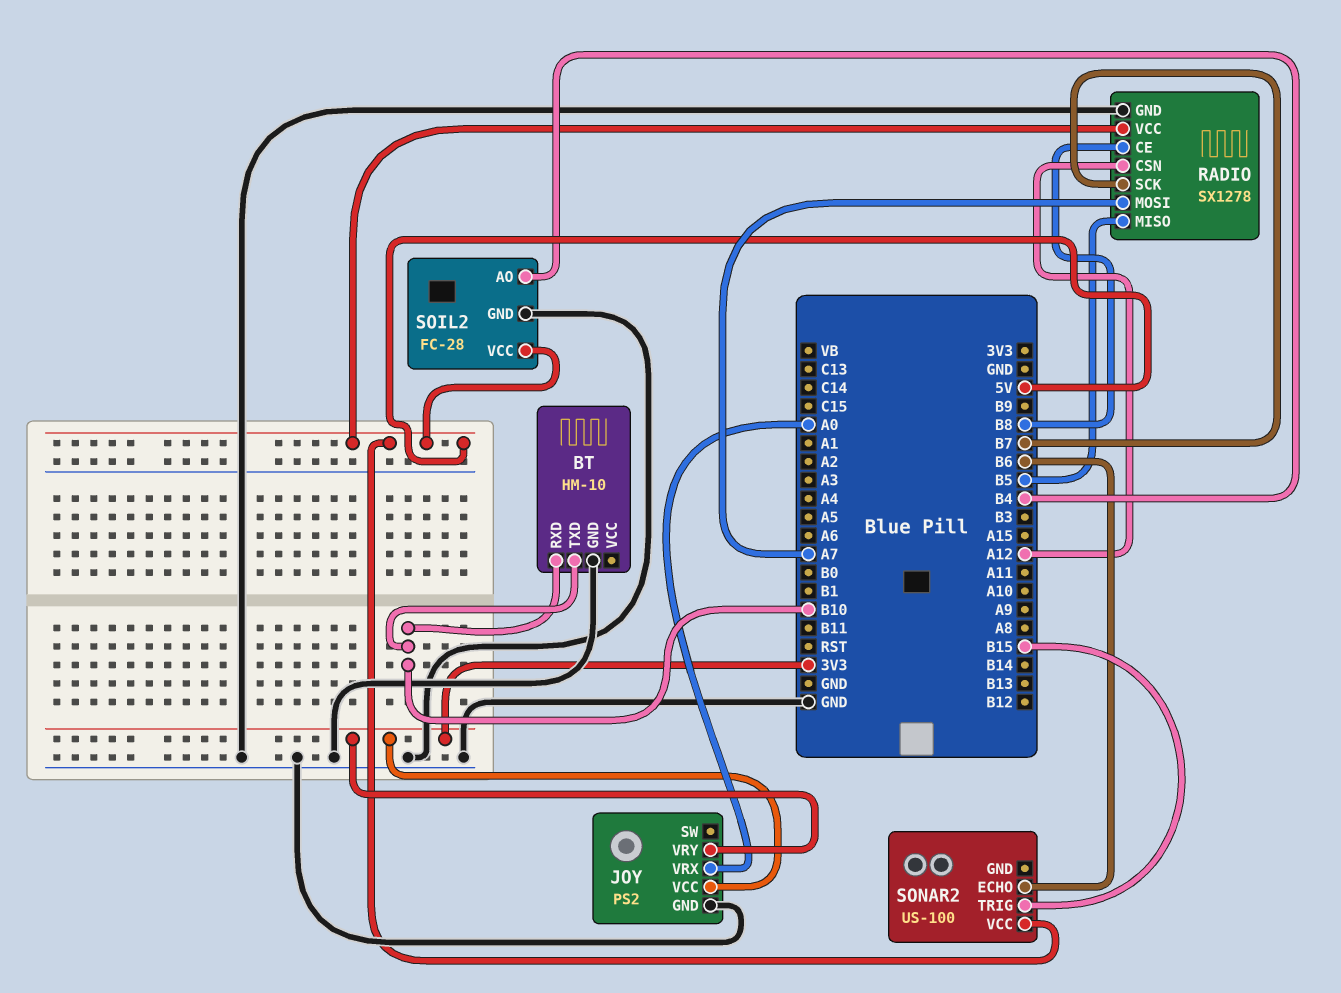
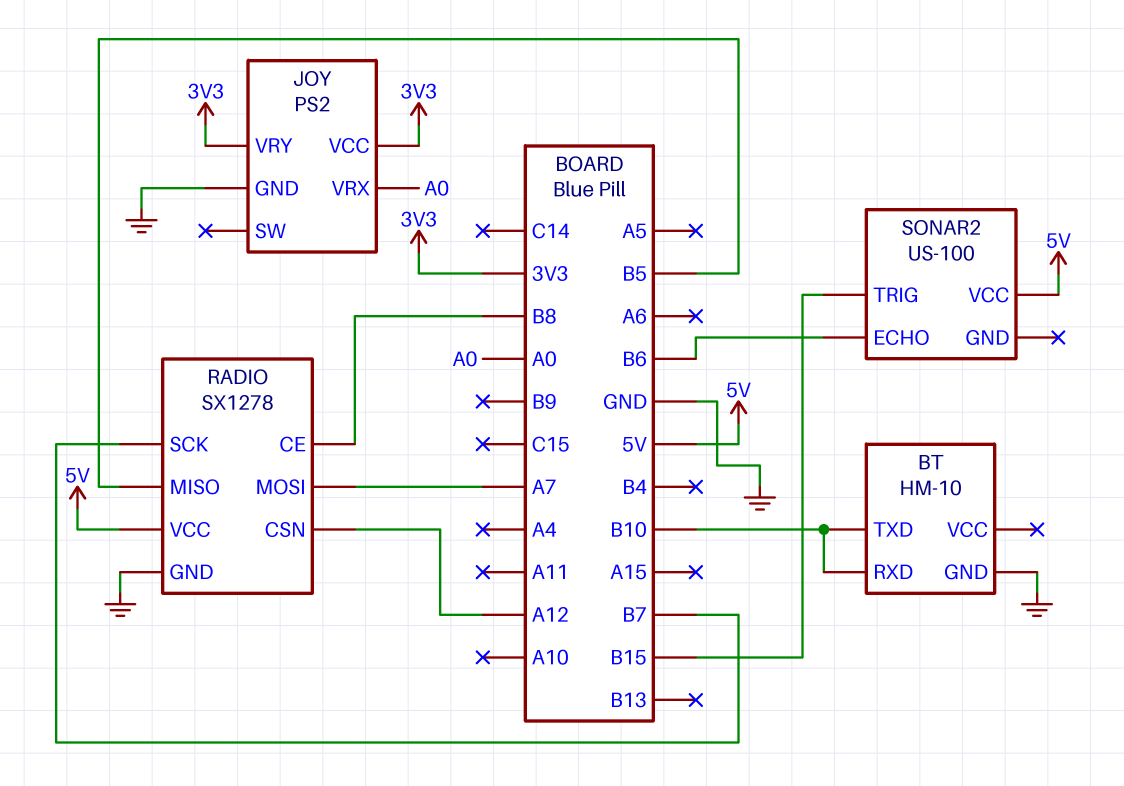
SOIL2: FC-28 -> none
SOIL2 pin AO: B4 -> none
SOIL2 pin GND: GND -> none
SOIL2 pin VCC: 5V -> none

